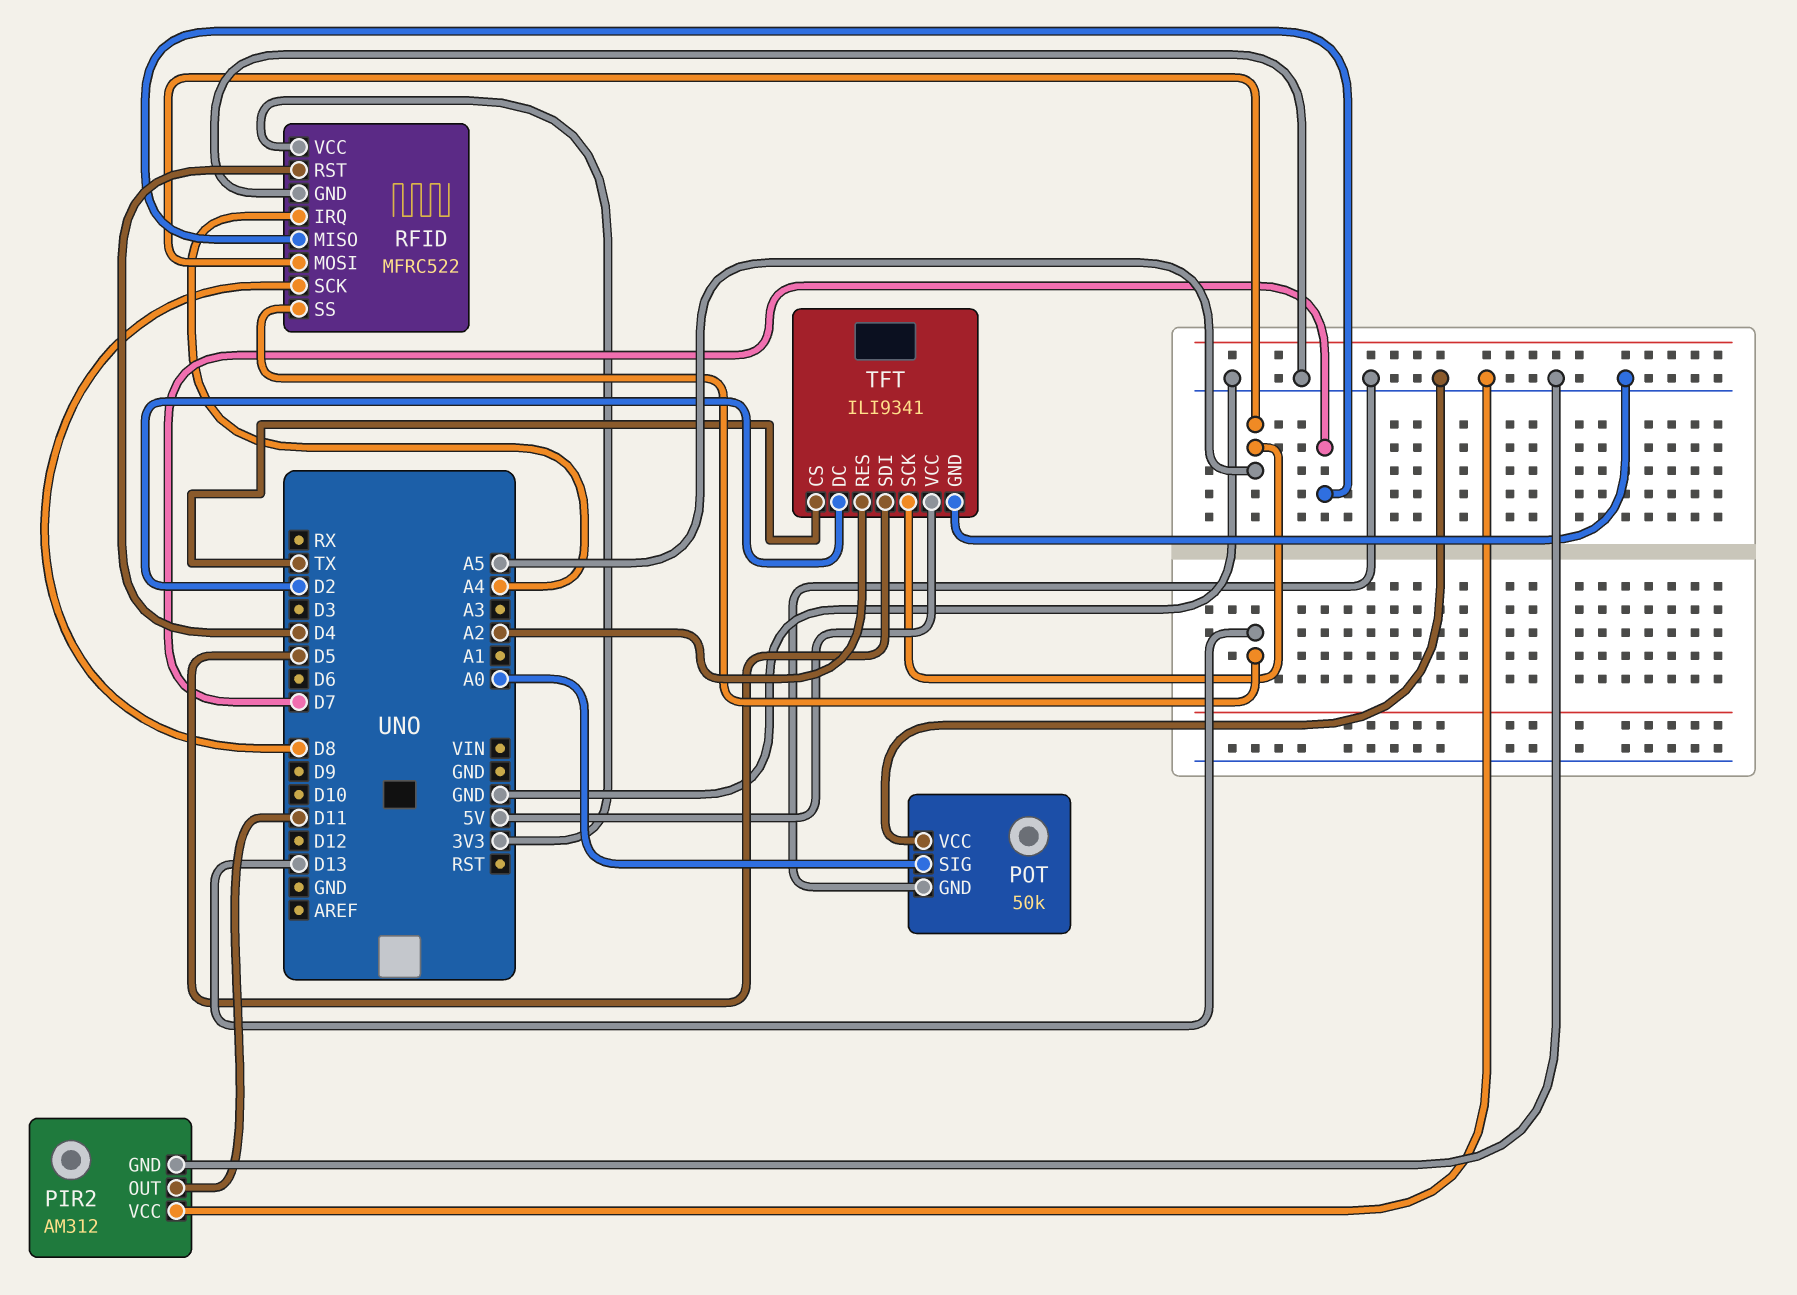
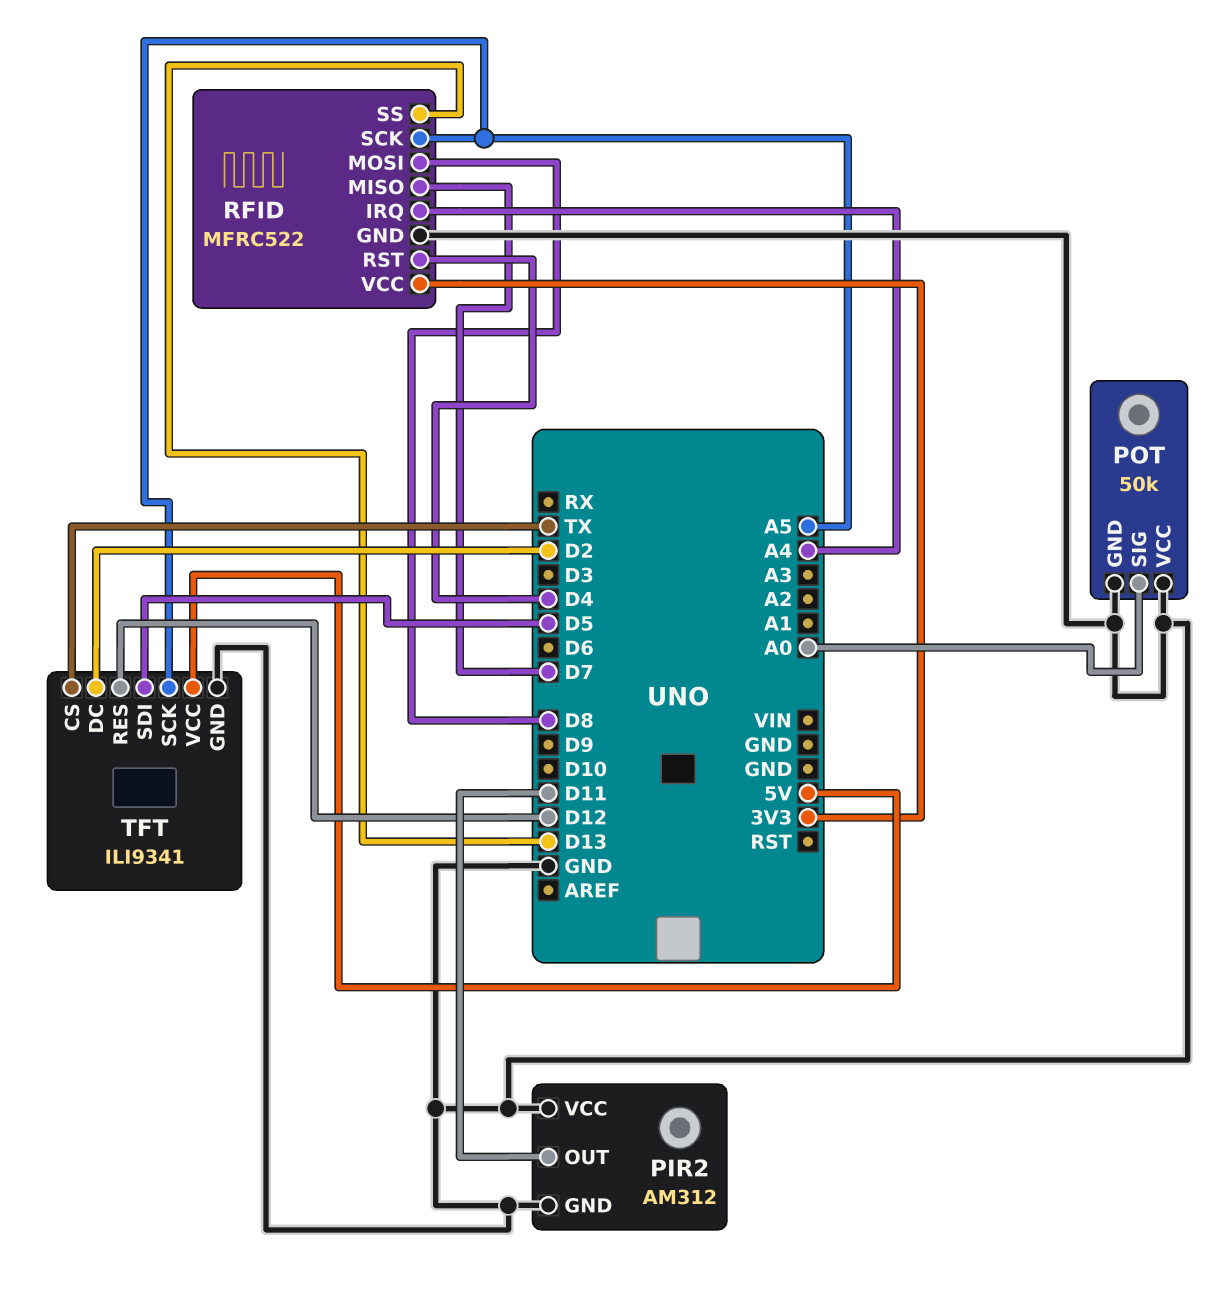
RFID pin MOSI: A5 -> D8
RFID pin SCK: D8 -> A5
TFT pin RES: A2 -> D12

